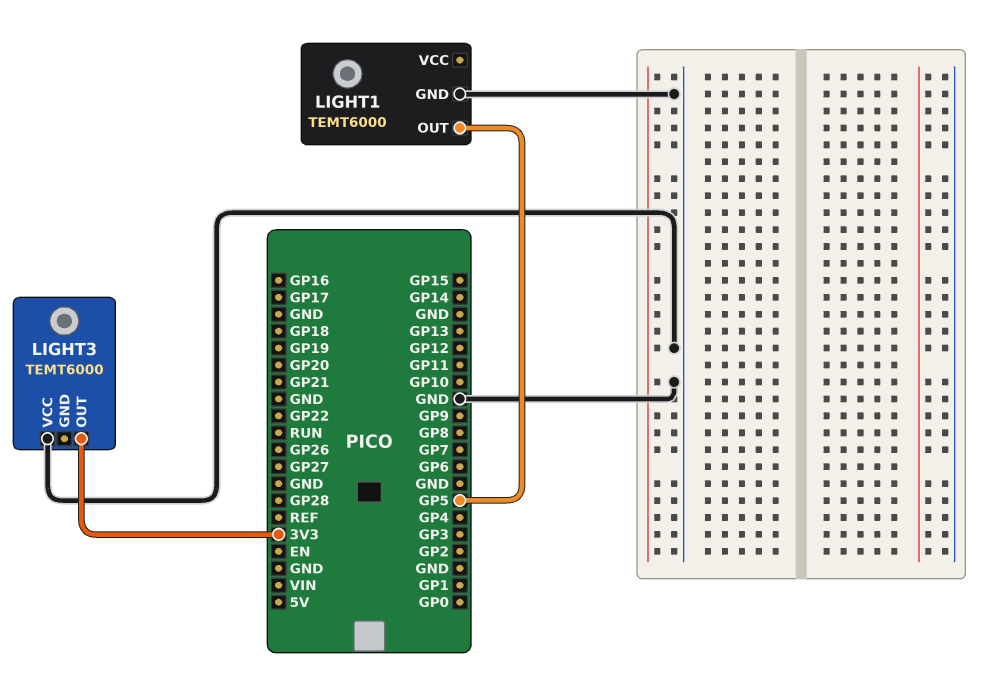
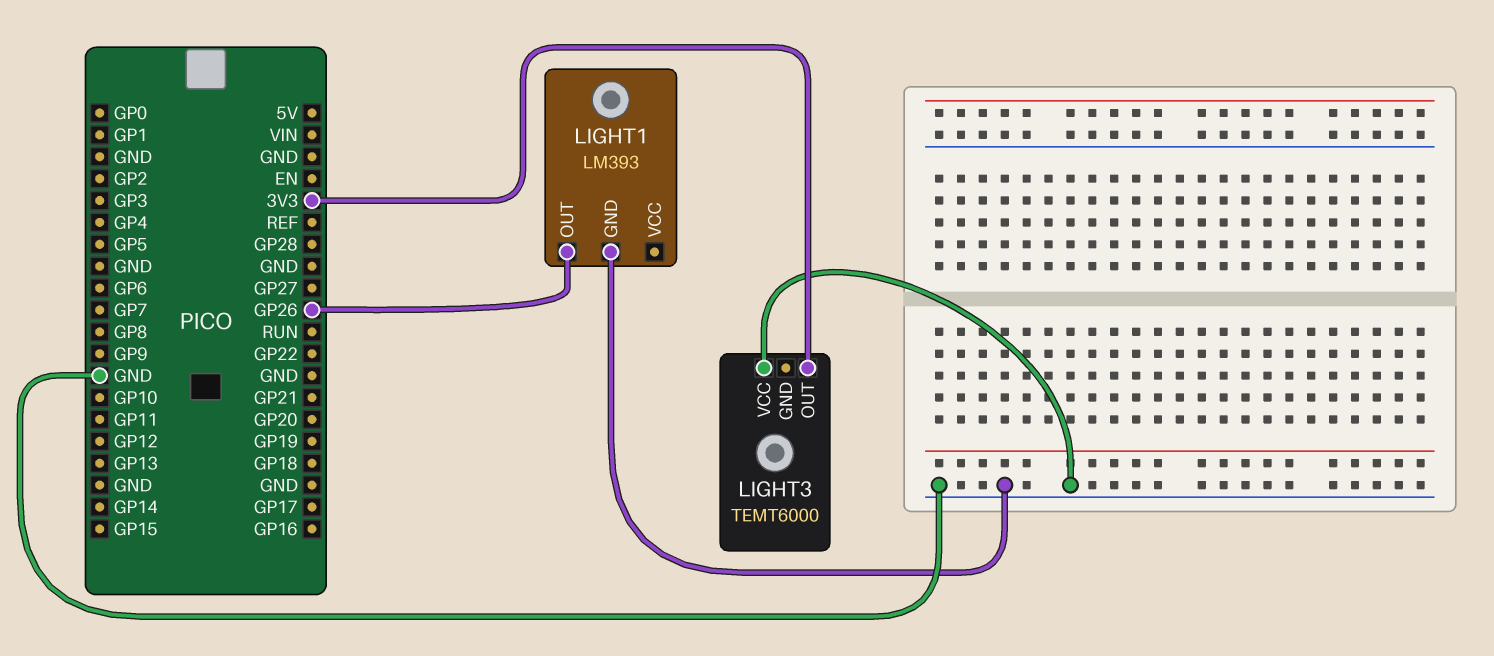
LIGHT1: TEMT6000 -> LM393
LIGHT1 pin OUT: GP5 -> GP26

